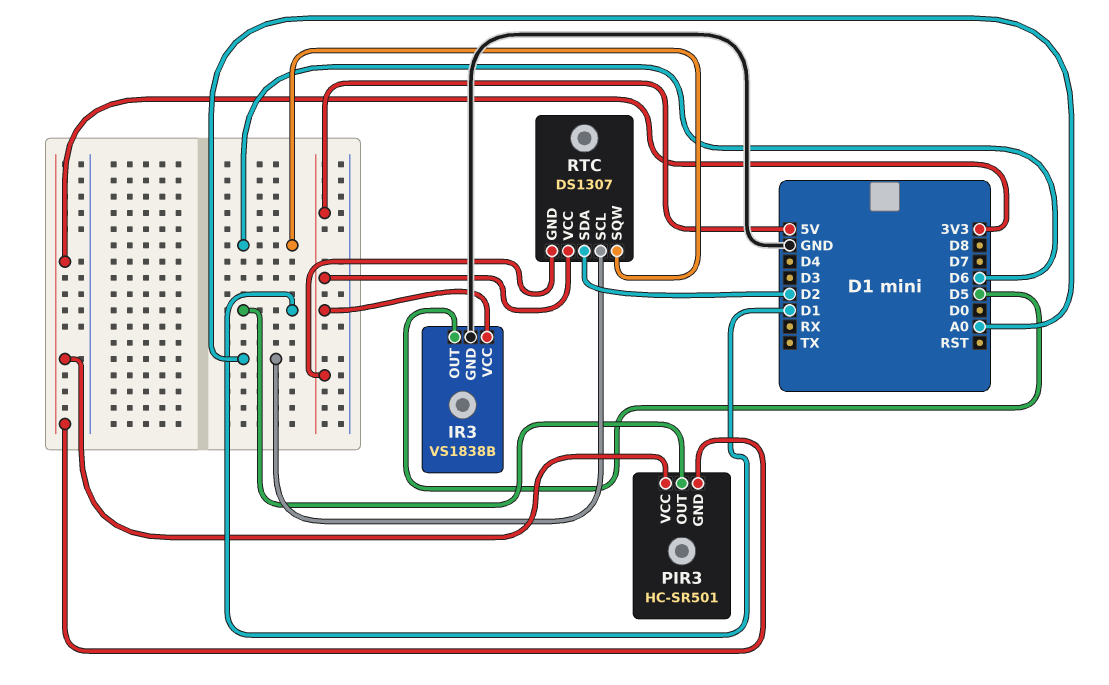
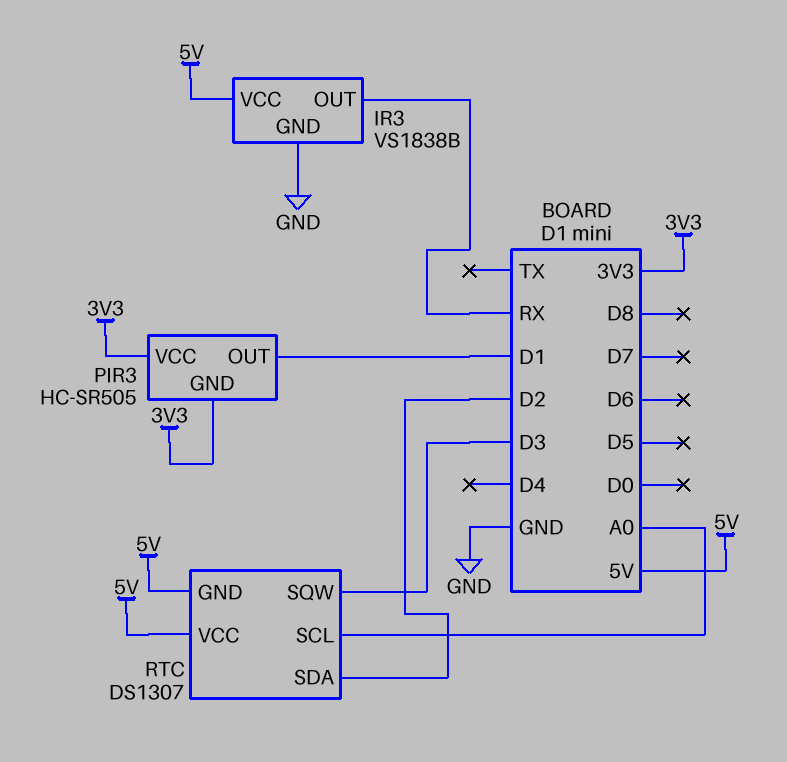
IR3 pin OUT: D5 -> RX
PIR3: HC-SR501 -> HC-SR505
RTC pin SQW: D6 -> D3

